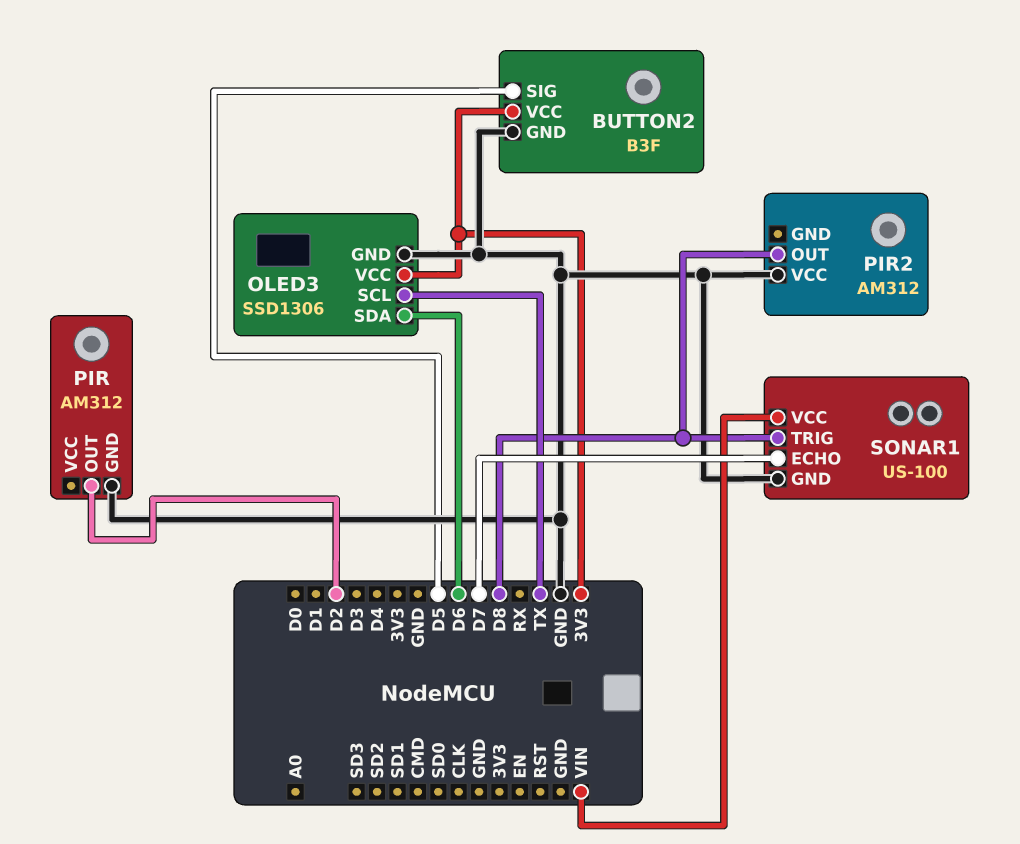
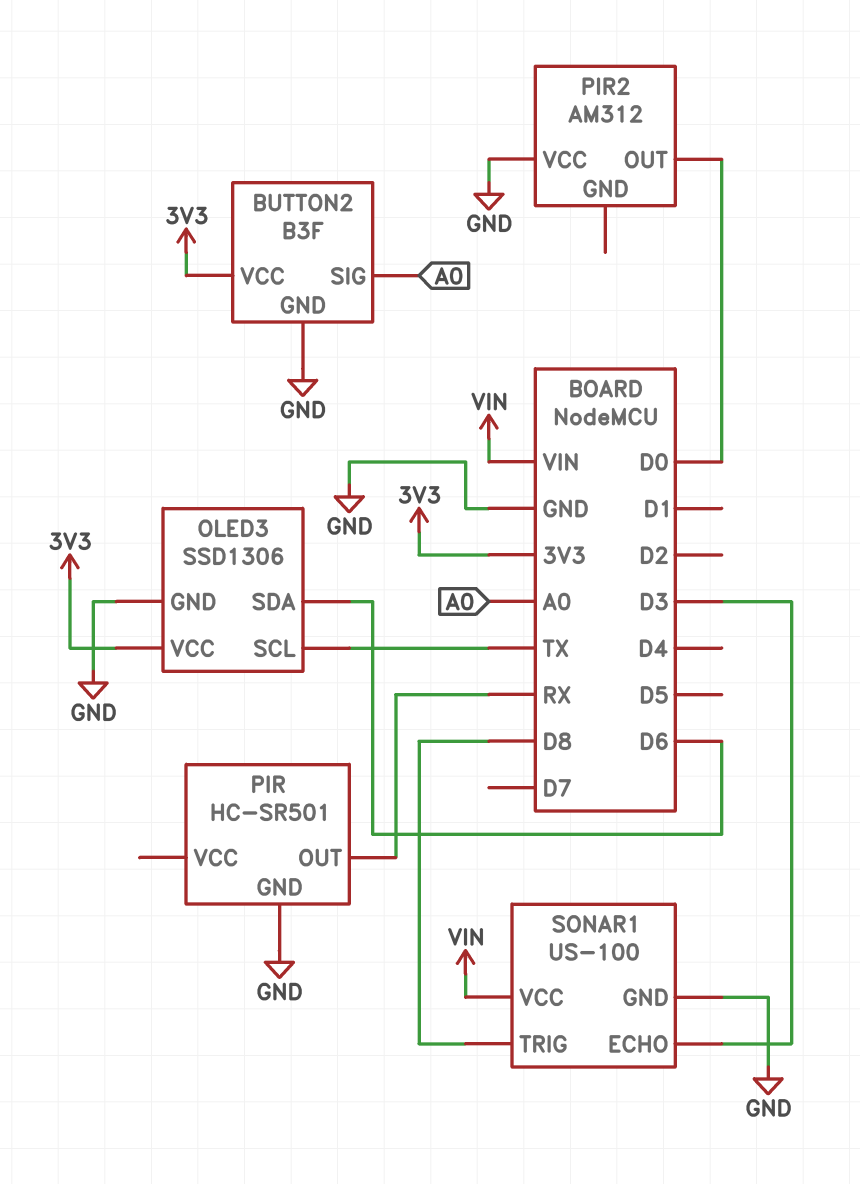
BUTTON2 pin SIG: D5 -> A0
PIR: AM312 -> HC-SR501
PIR pin OUT: D2 -> RX
PIR2 pin OUT: D8 -> D0
SONAR1 pin ECHO: D7 -> D3

